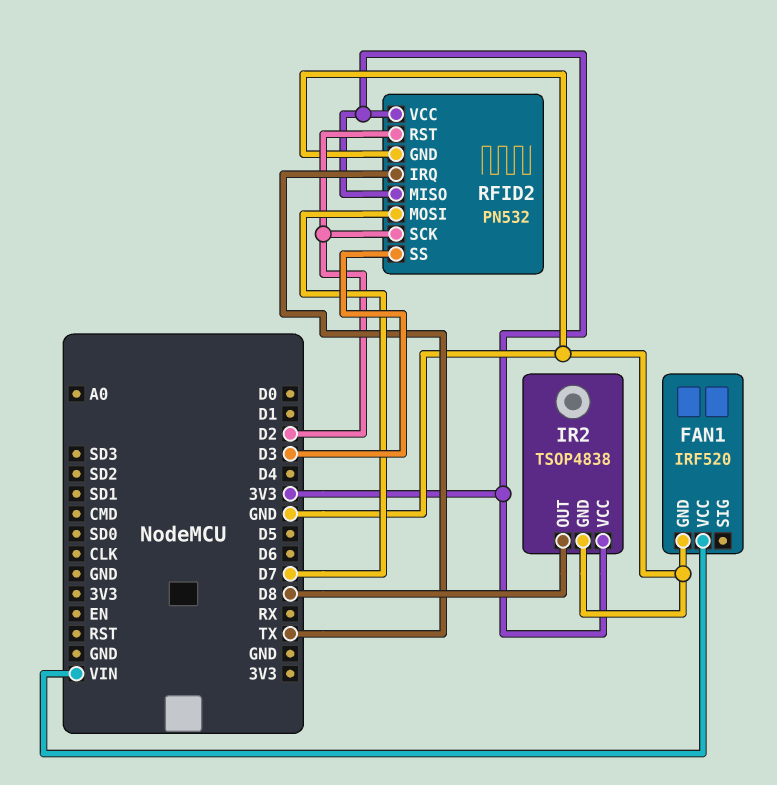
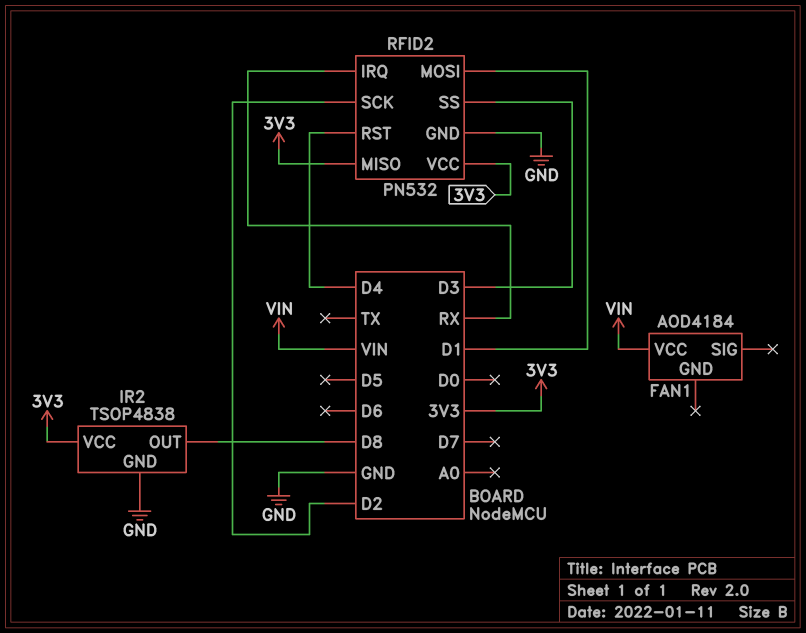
FAN1: IRF520 -> AOD4184
FAN1 pin GND: GND -> none
RFID2 pin IRQ: TX -> RX
RFID2 pin MOSI: D7 -> D1
RFID2 pin RST: D2 -> D4

